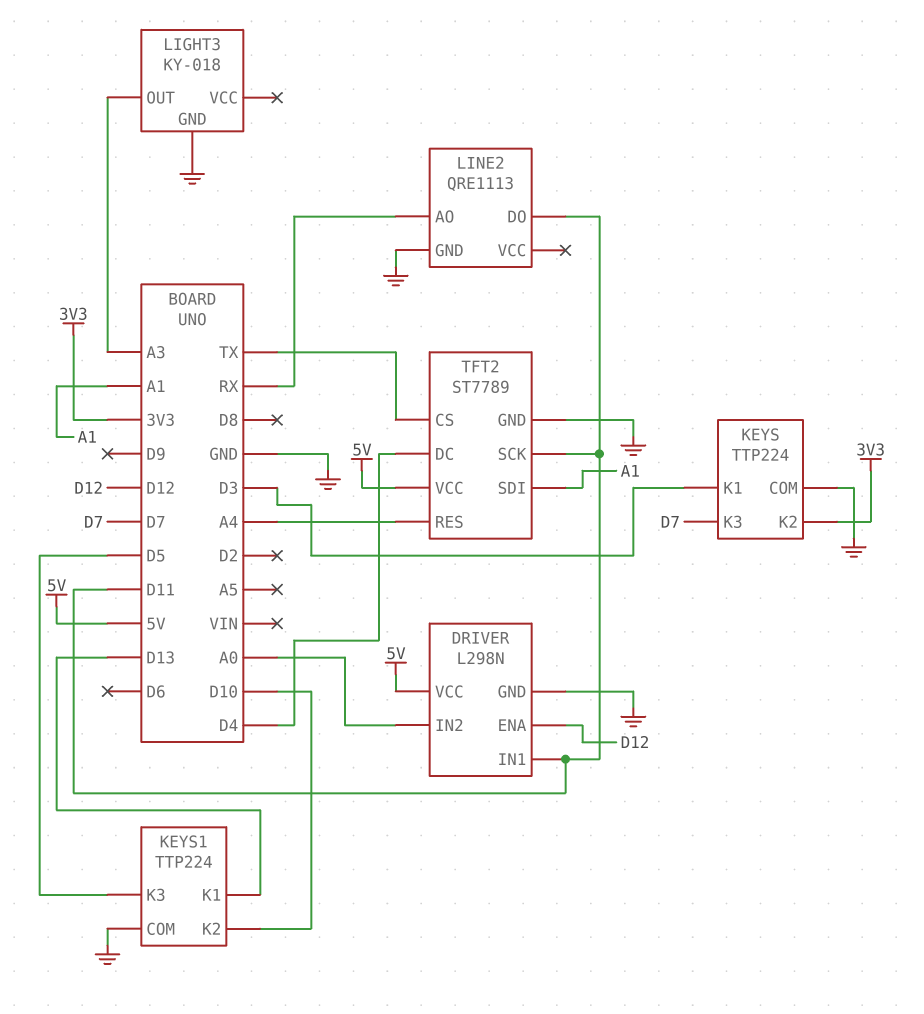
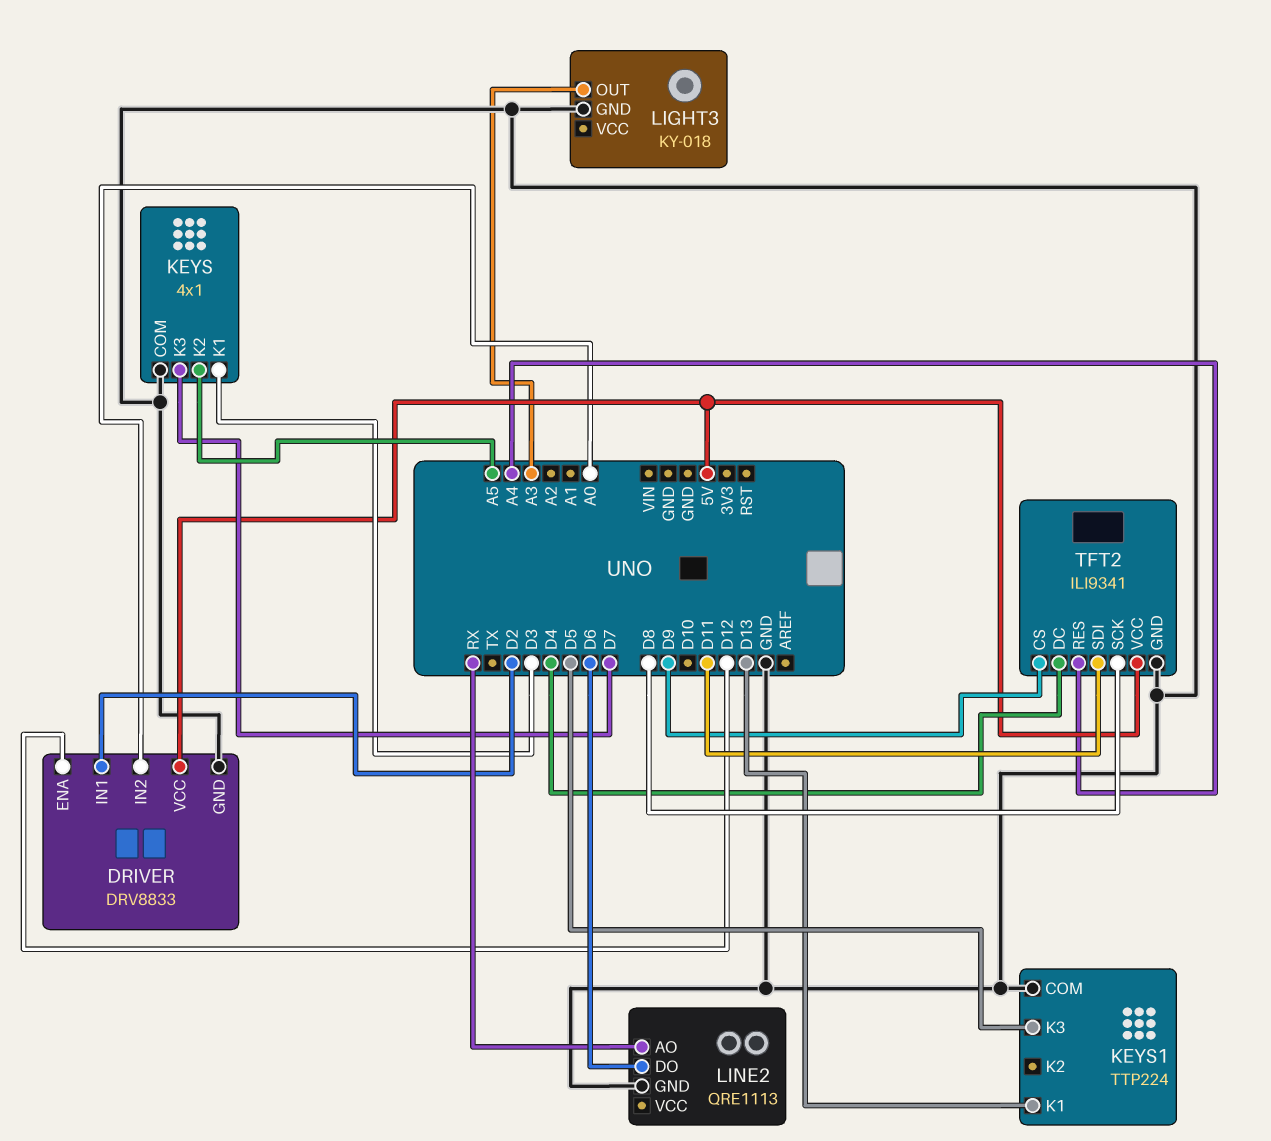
DRIVER: L298N -> DRV8833
DRIVER pin IN1: D11 -> D2
KEYS: TTP224 -> 4x1
KEYS pin K2: 3V3 -> A5
KEYS1 pin K2: D10 -> none
LINE2 pin DO: D11 -> D6
TFT2: ST7789 -> ILI9341
TFT2 pin CS: TX -> D9
TFT2 pin SCK: D11 -> D8
TFT2 pin SDI: A1 -> D11

